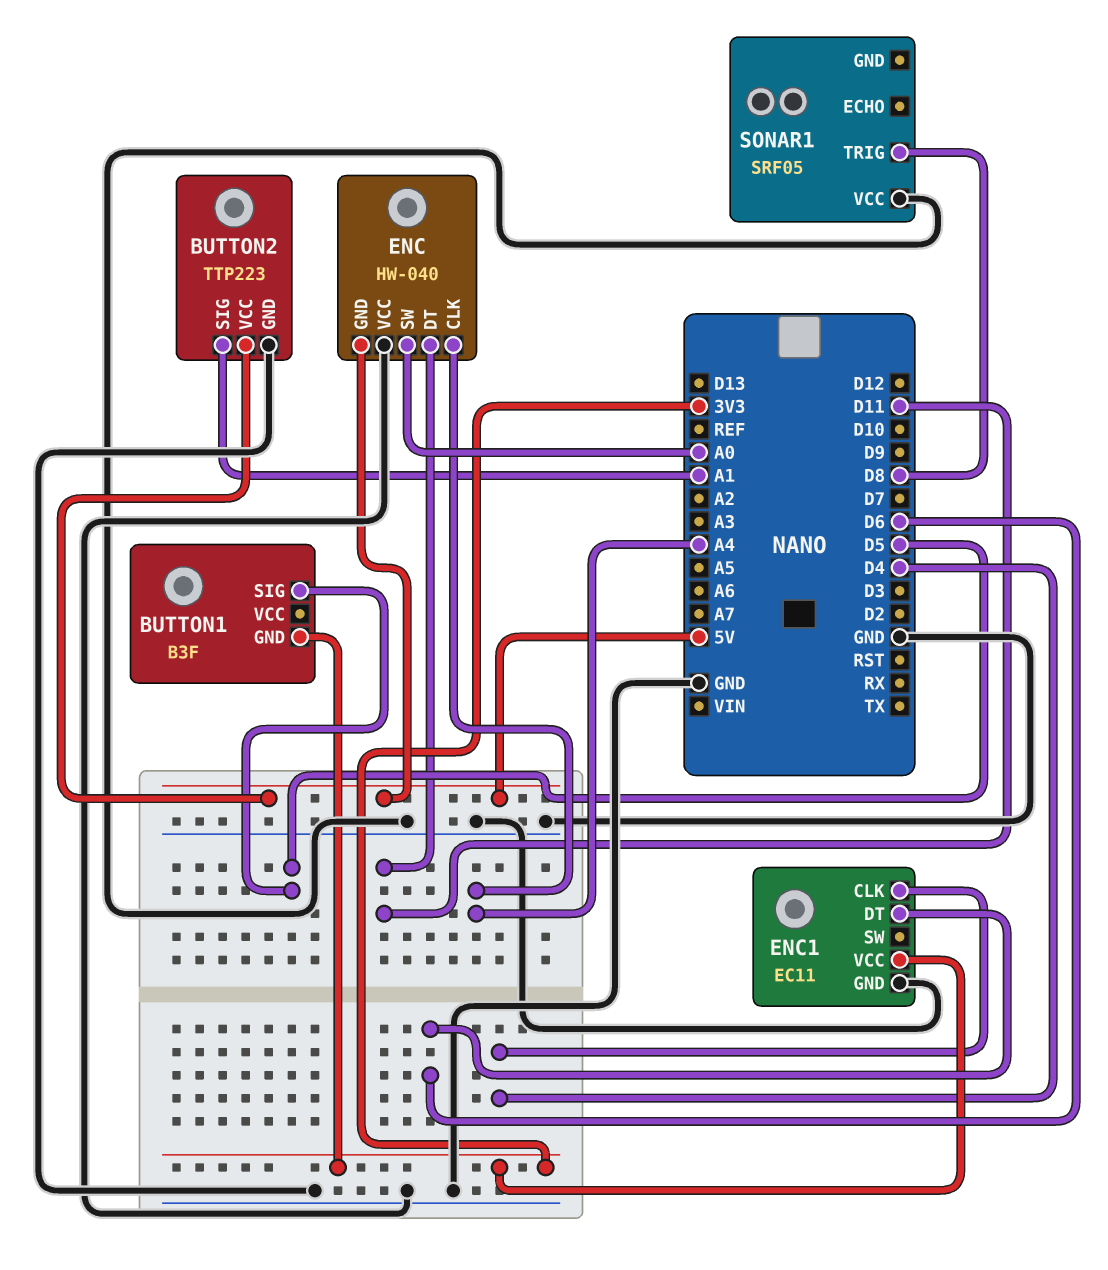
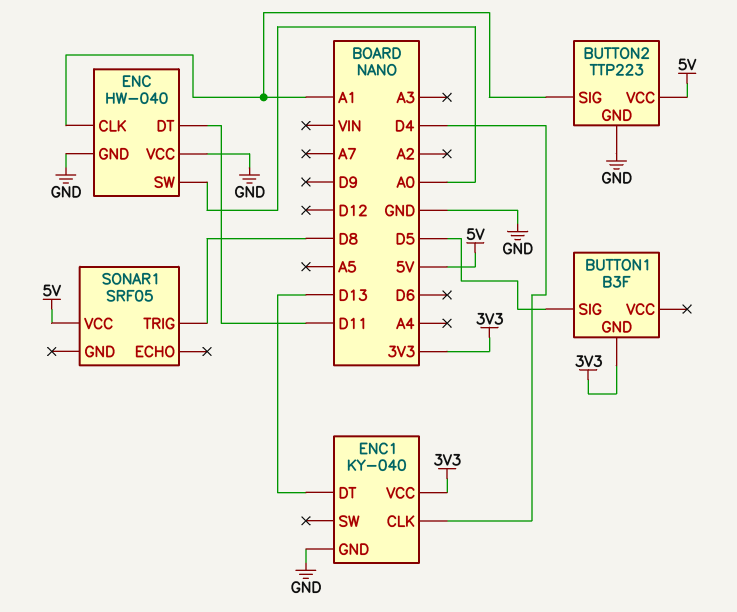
ENC pin CLK: A4 -> A1
ENC pin GND: 5V -> GND
ENC1: EC11 -> KY-040
ENC1 pin DT: D6 -> D13
SONAR1 pin VCC: GND -> 5V

